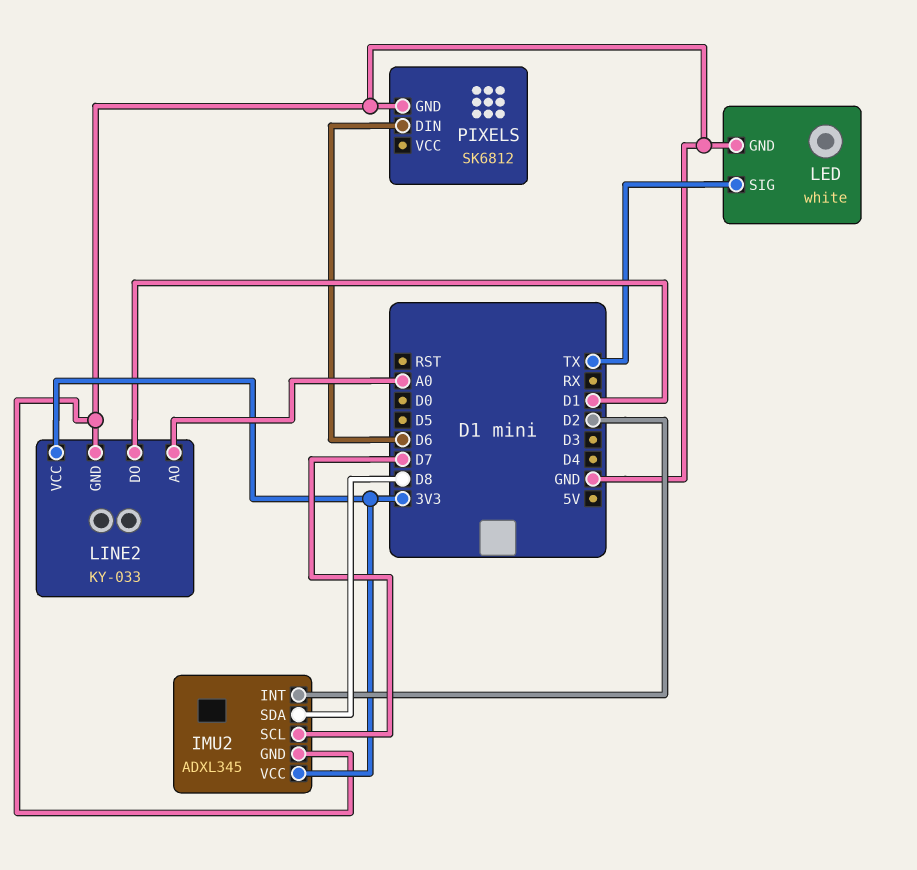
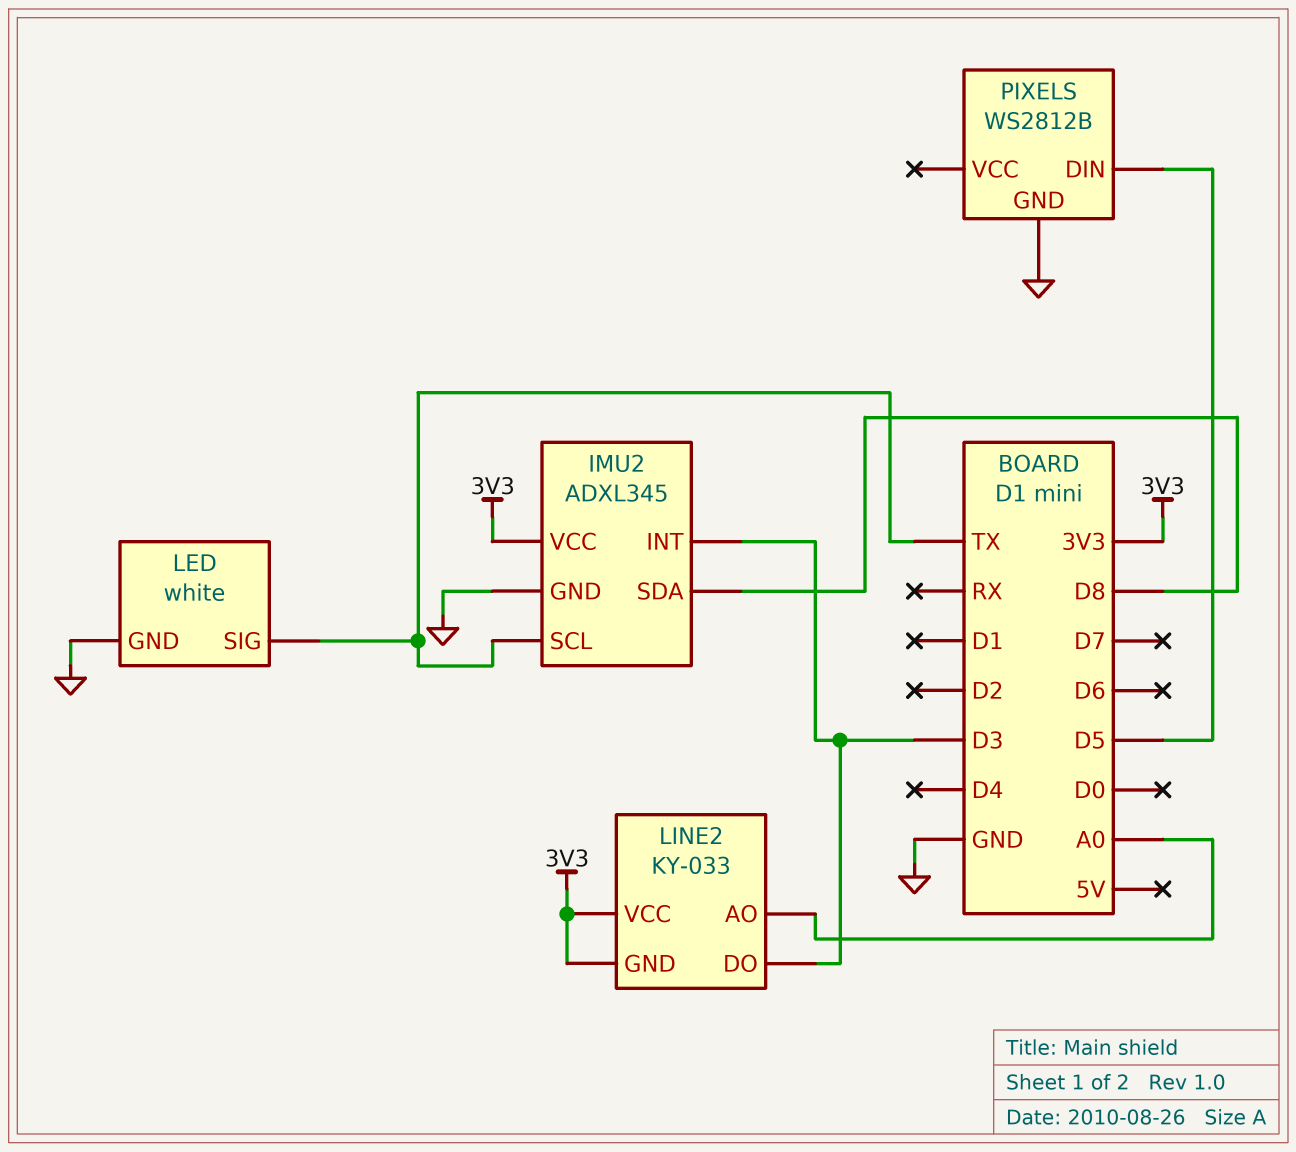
IMU2 pin INT: D2 -> D3
IMU2 pin SCL: D7 -> TX
LINE2 pin DO: D1 -> D3
LINE2 pin GND: GND -> 3V3
PIXELS: SK6812 -> WS2812B
PIXELS pin DIN: D6 -> D5

